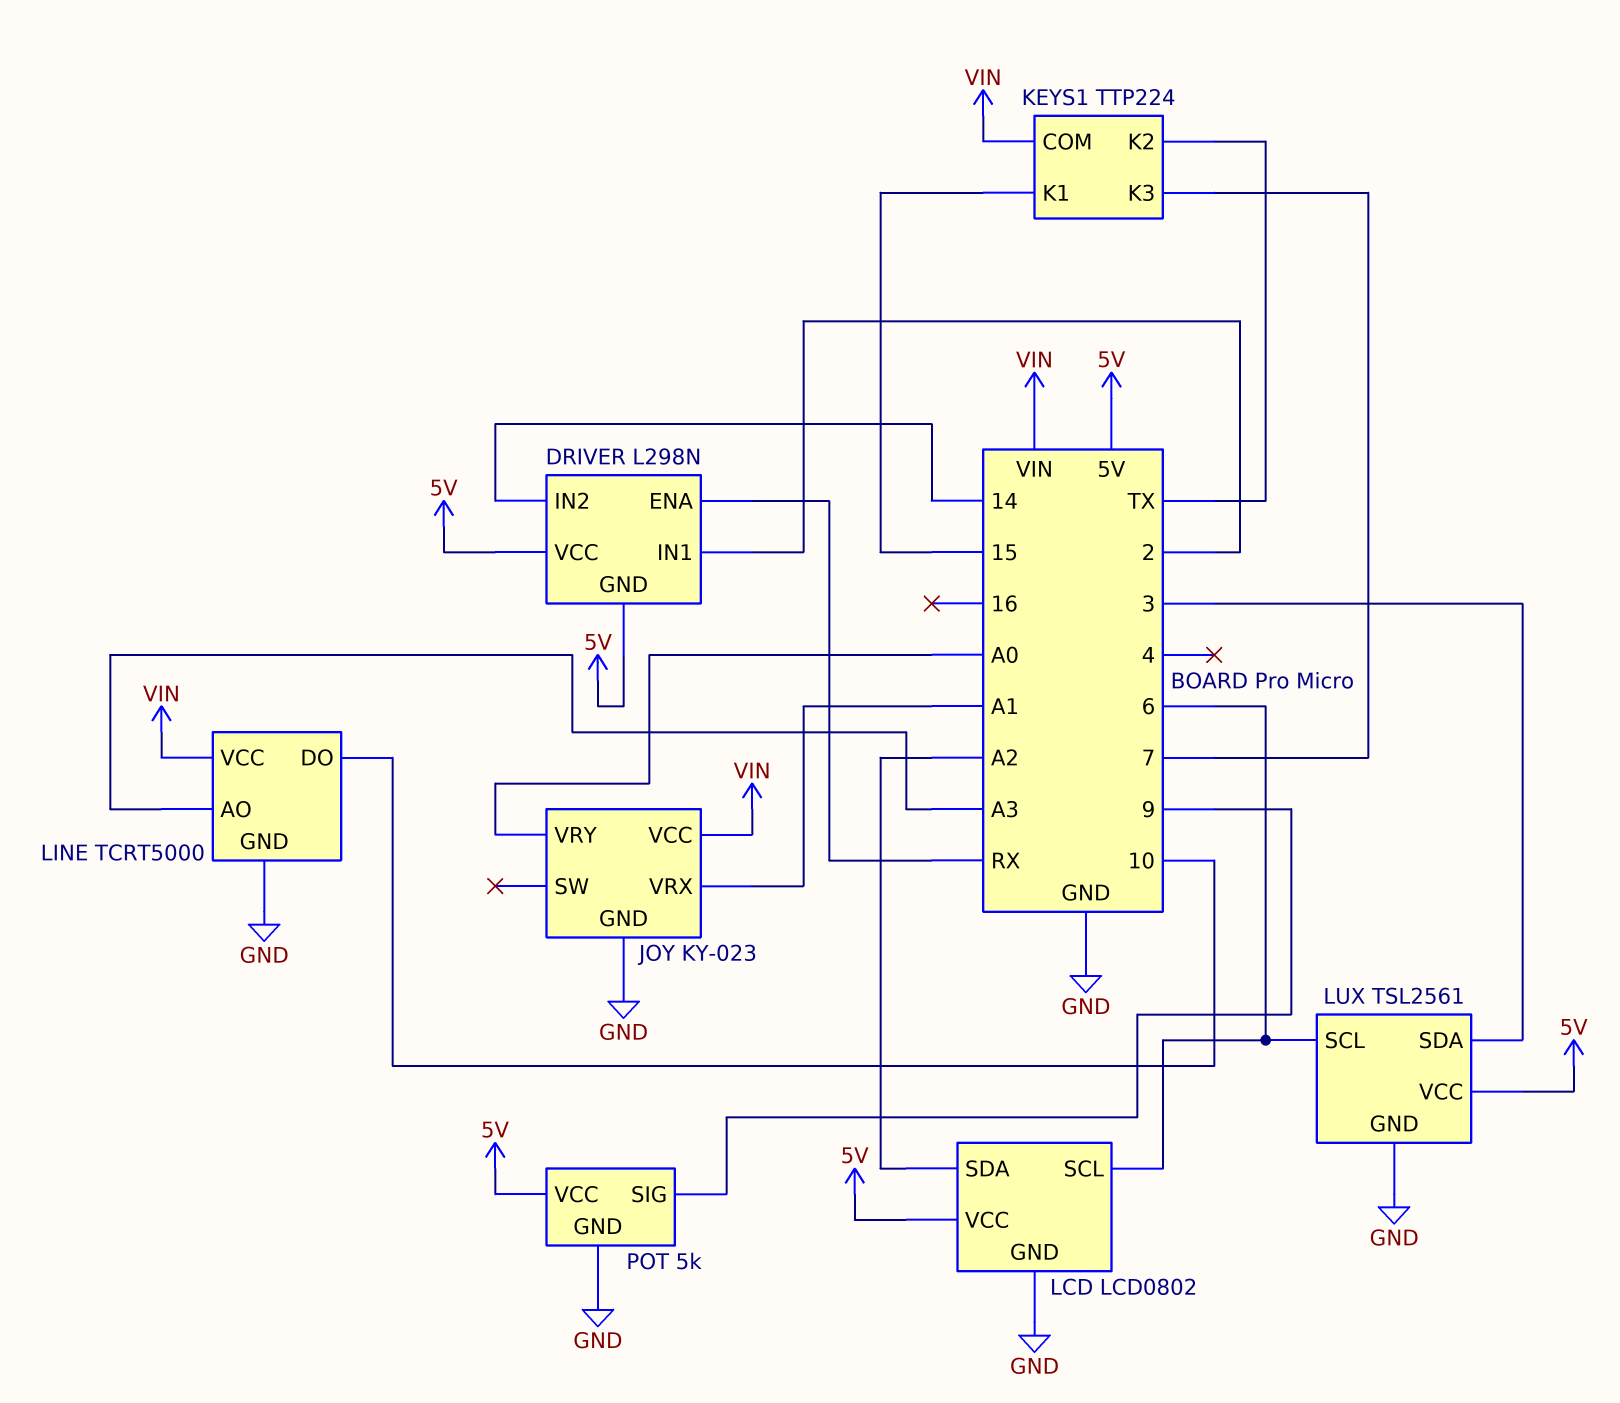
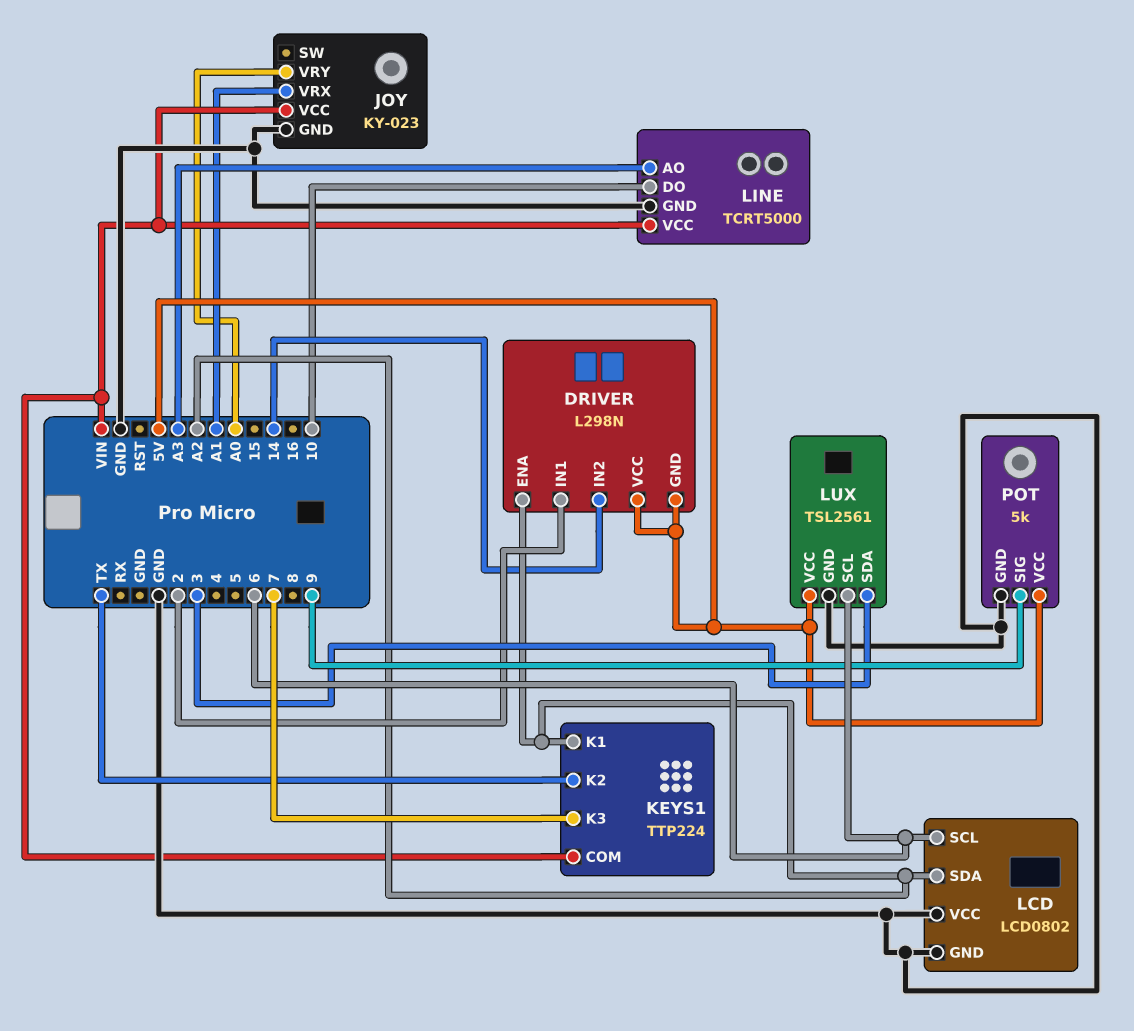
DRIVER pin ENA: RX -> A2
KEYS1 pin K1: 15 -> A2
LCD pin VCC: 5V -> GND

